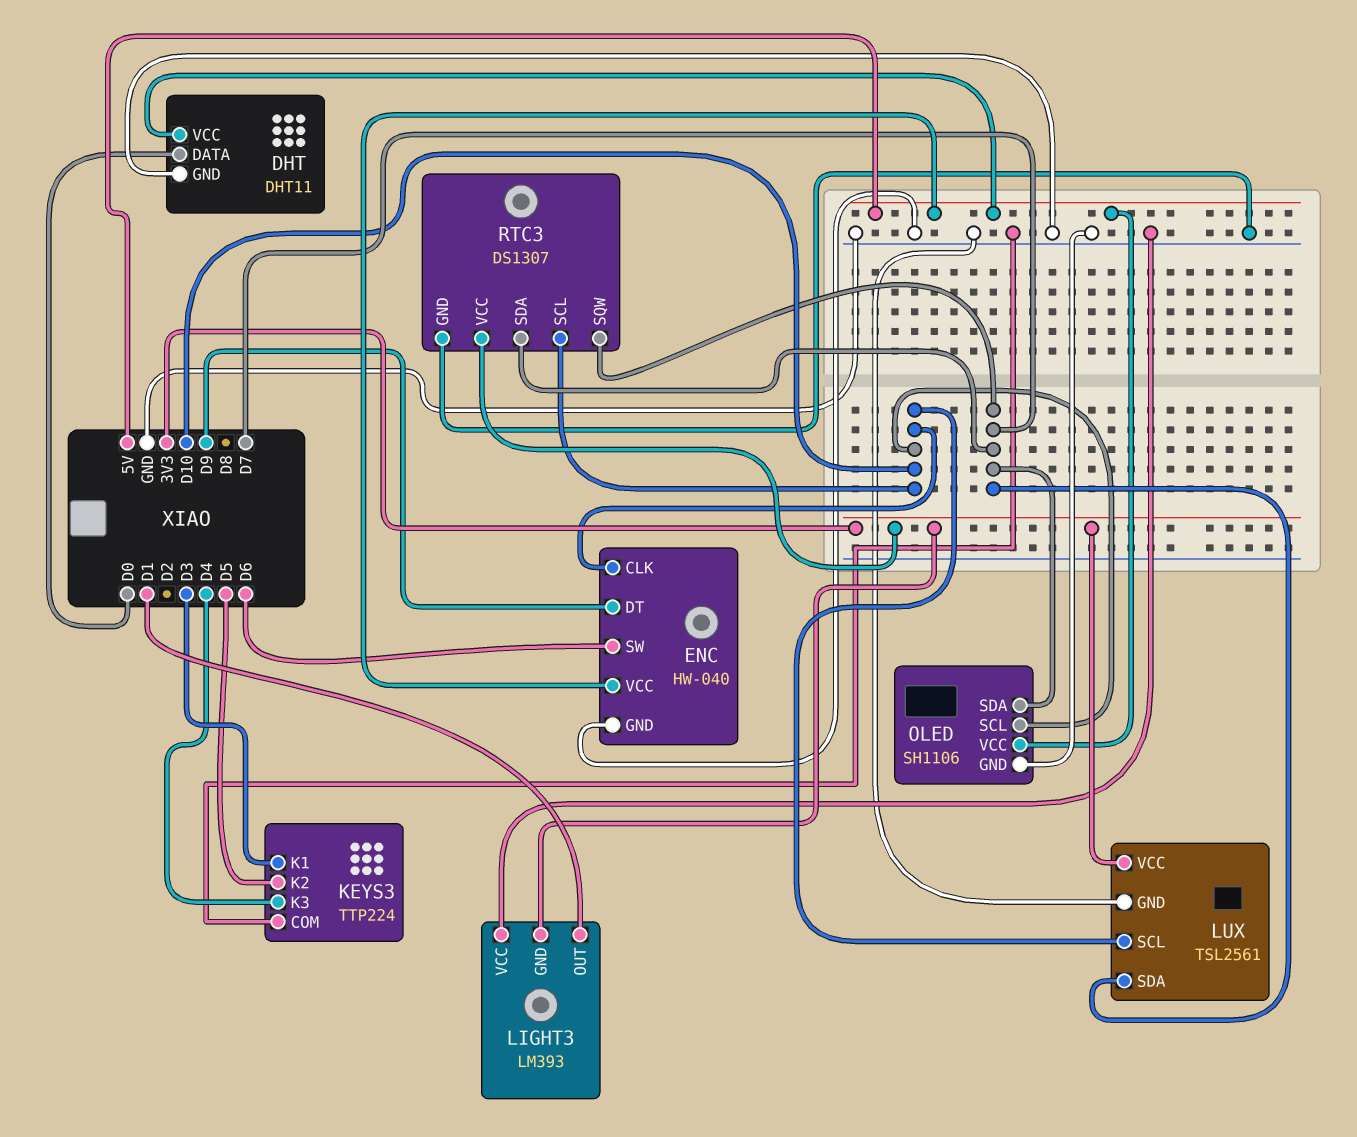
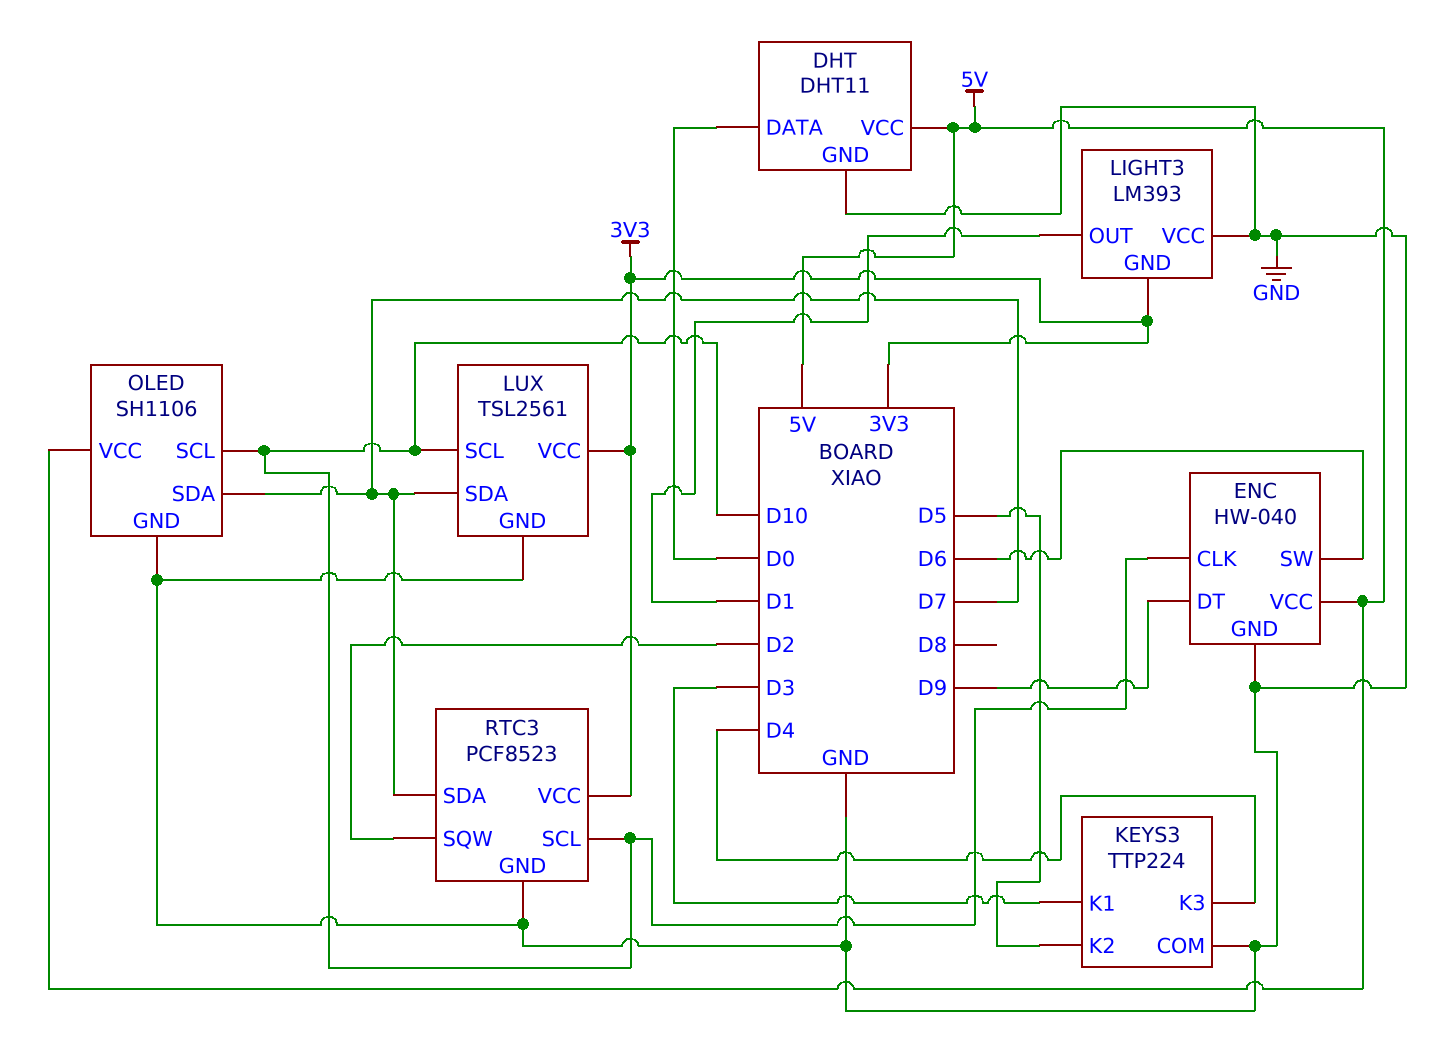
RTC3: DS1307 -> PCF8523
RTC3 pin SQW: D7 -> D2

